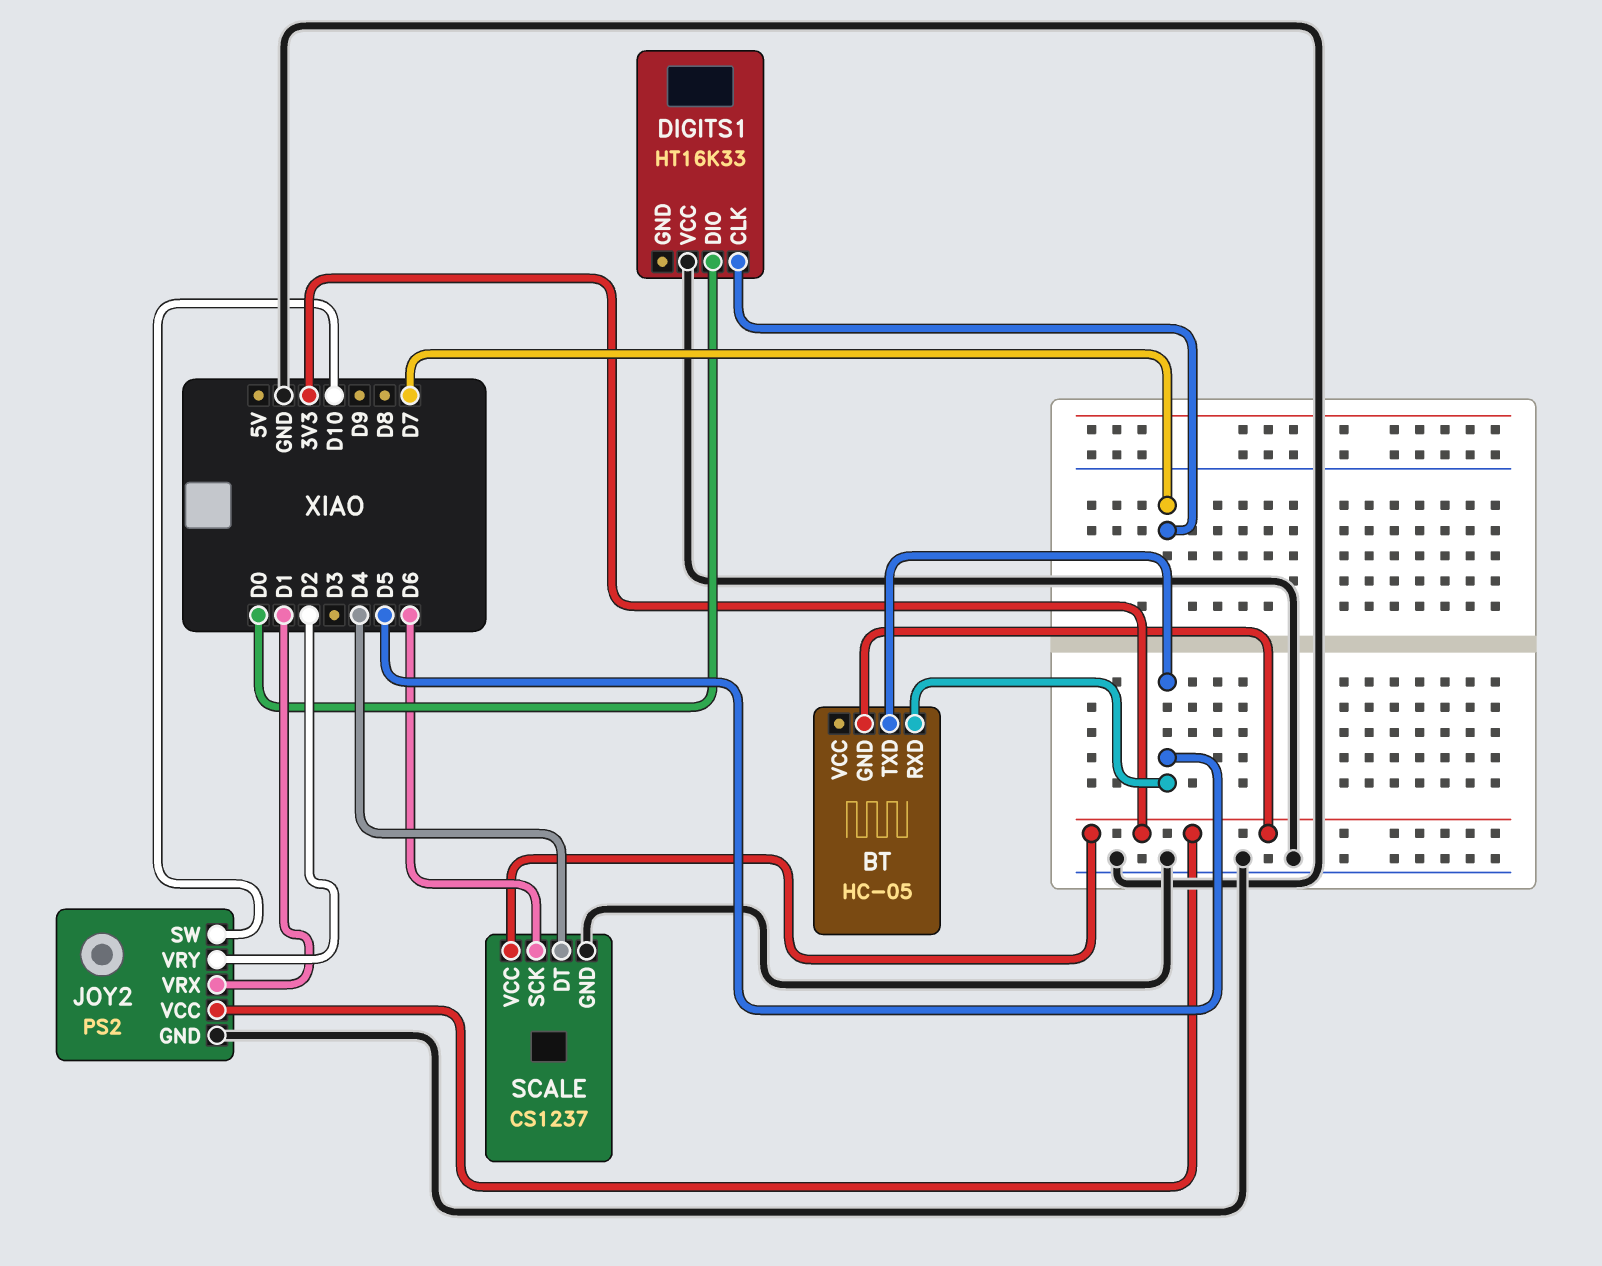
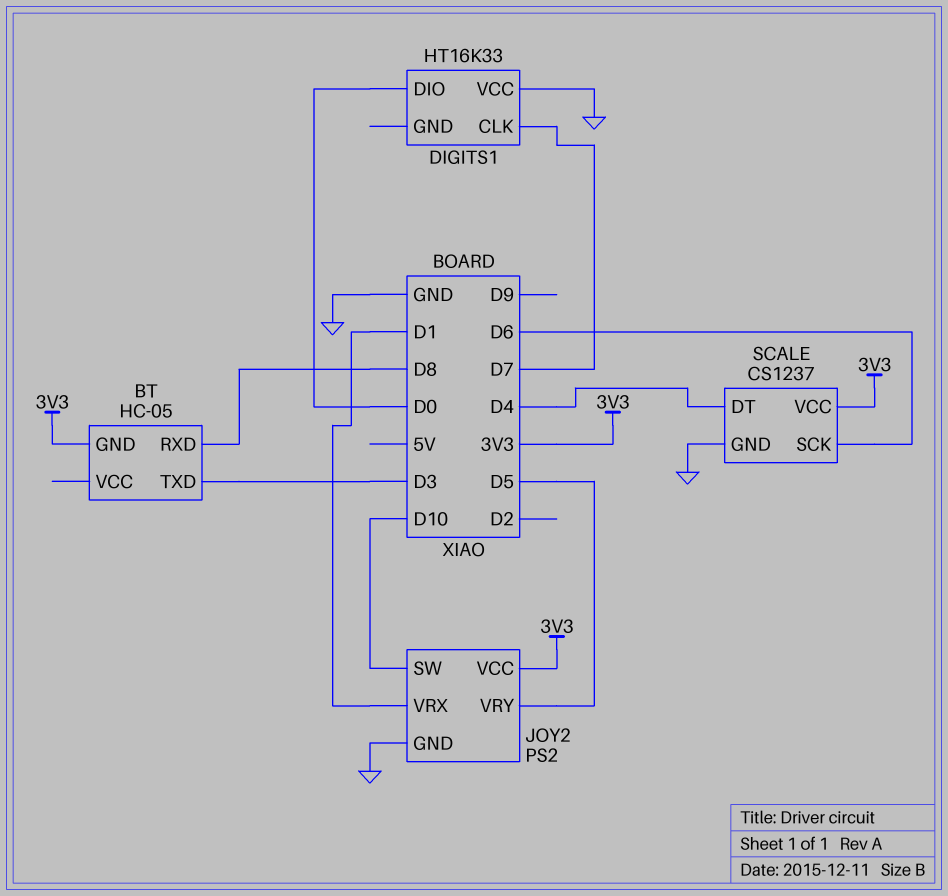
BT pin RXD: D5 -> D8
BT pin TXD: D5 -> D3
JOY2 pin VRY: D2 -> D5

